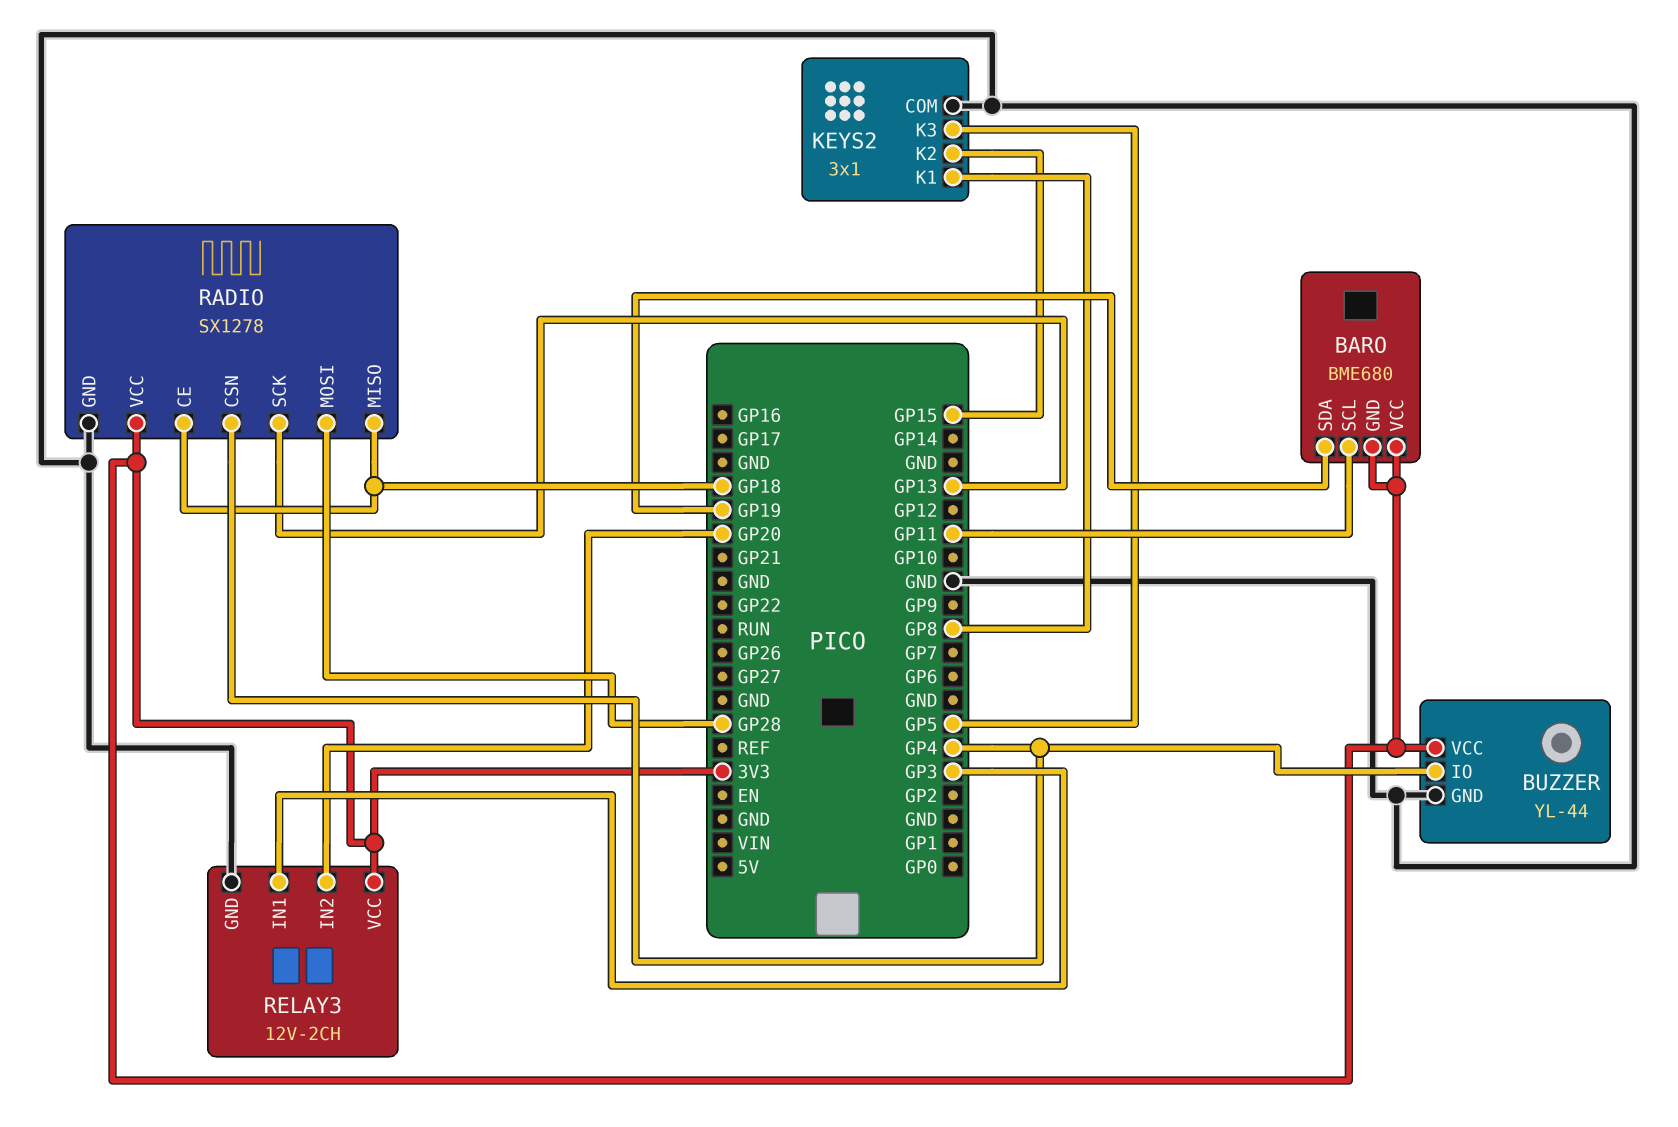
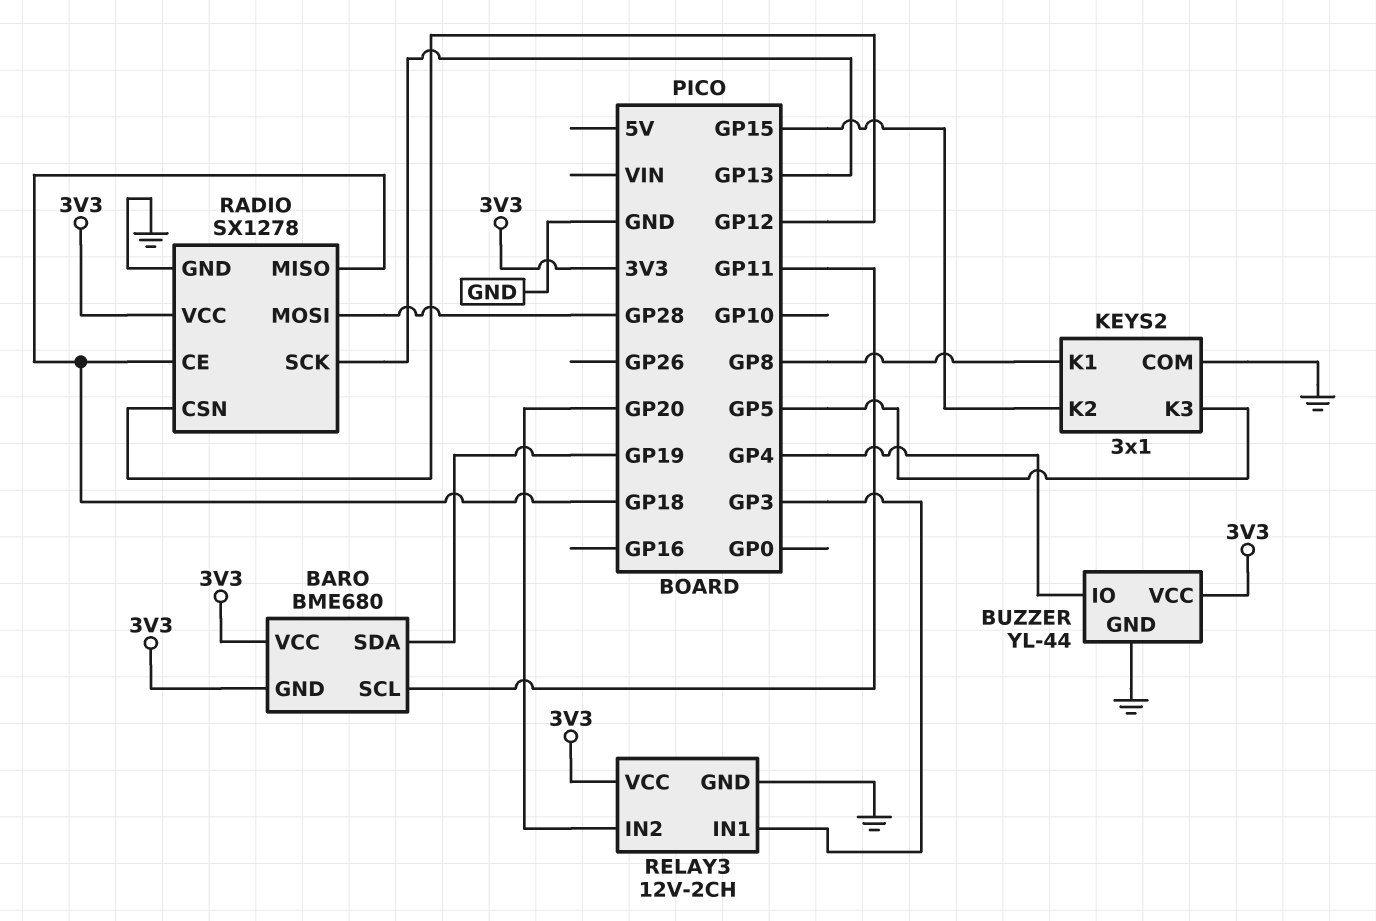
RADIO pin CSN: GP4 -> GP12

